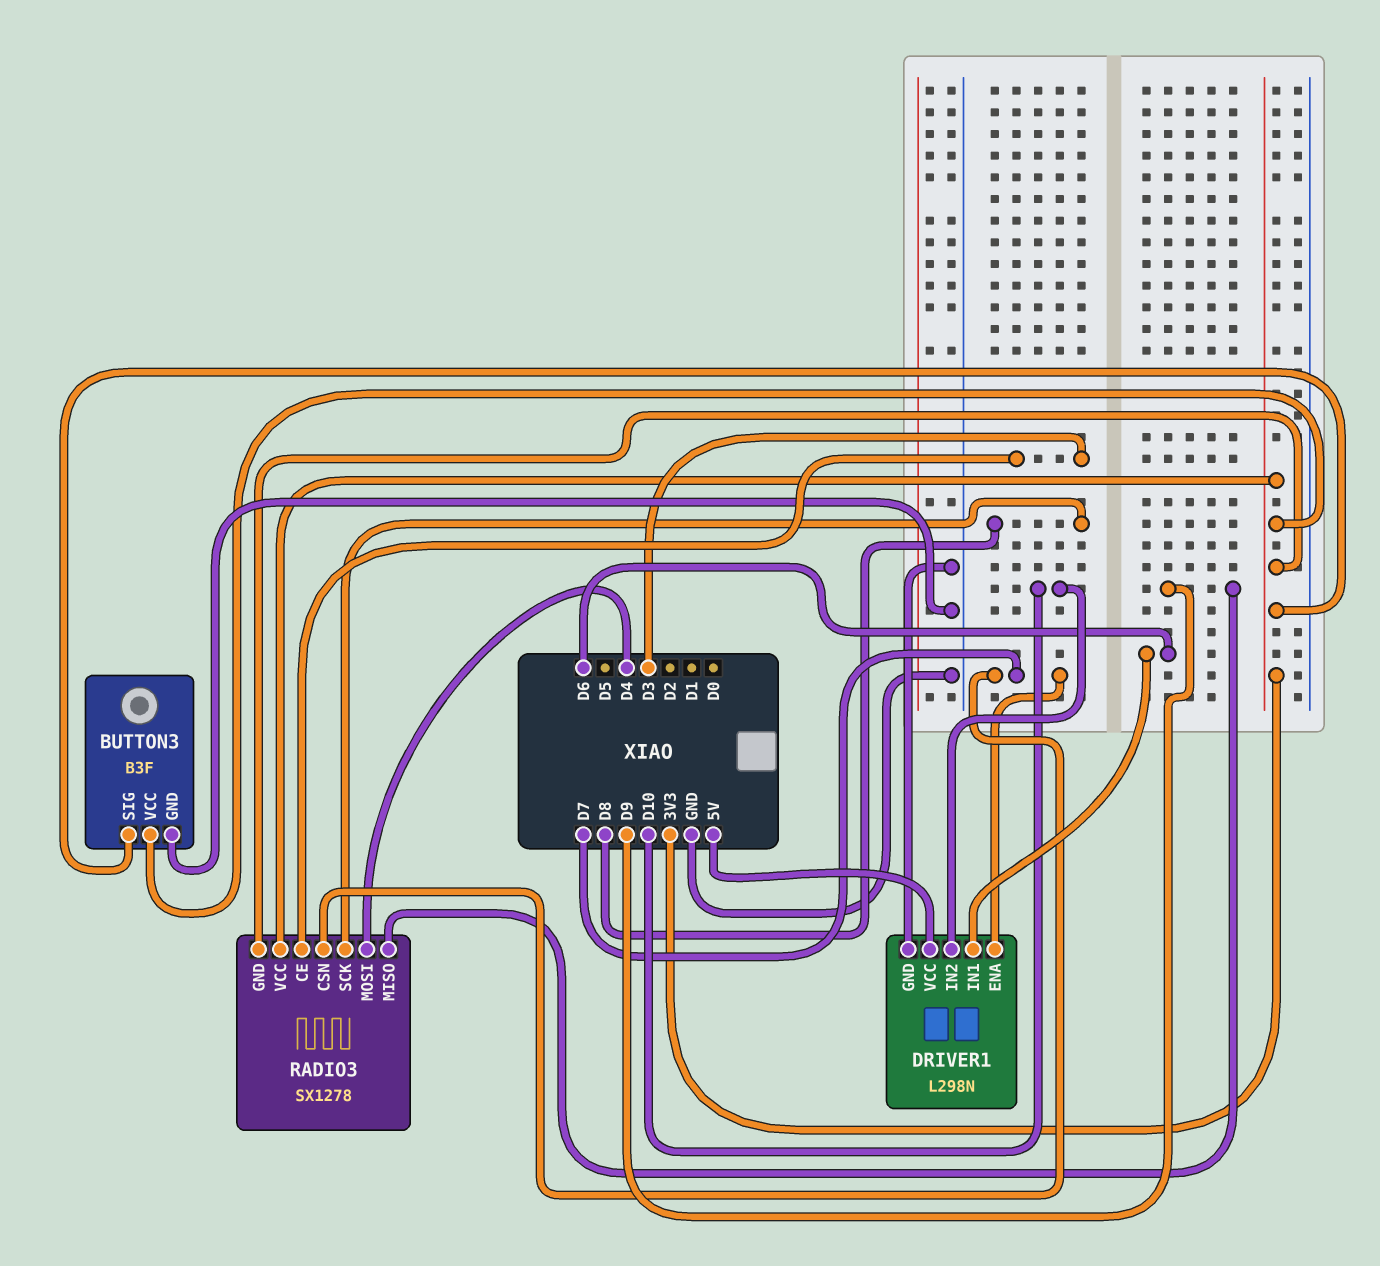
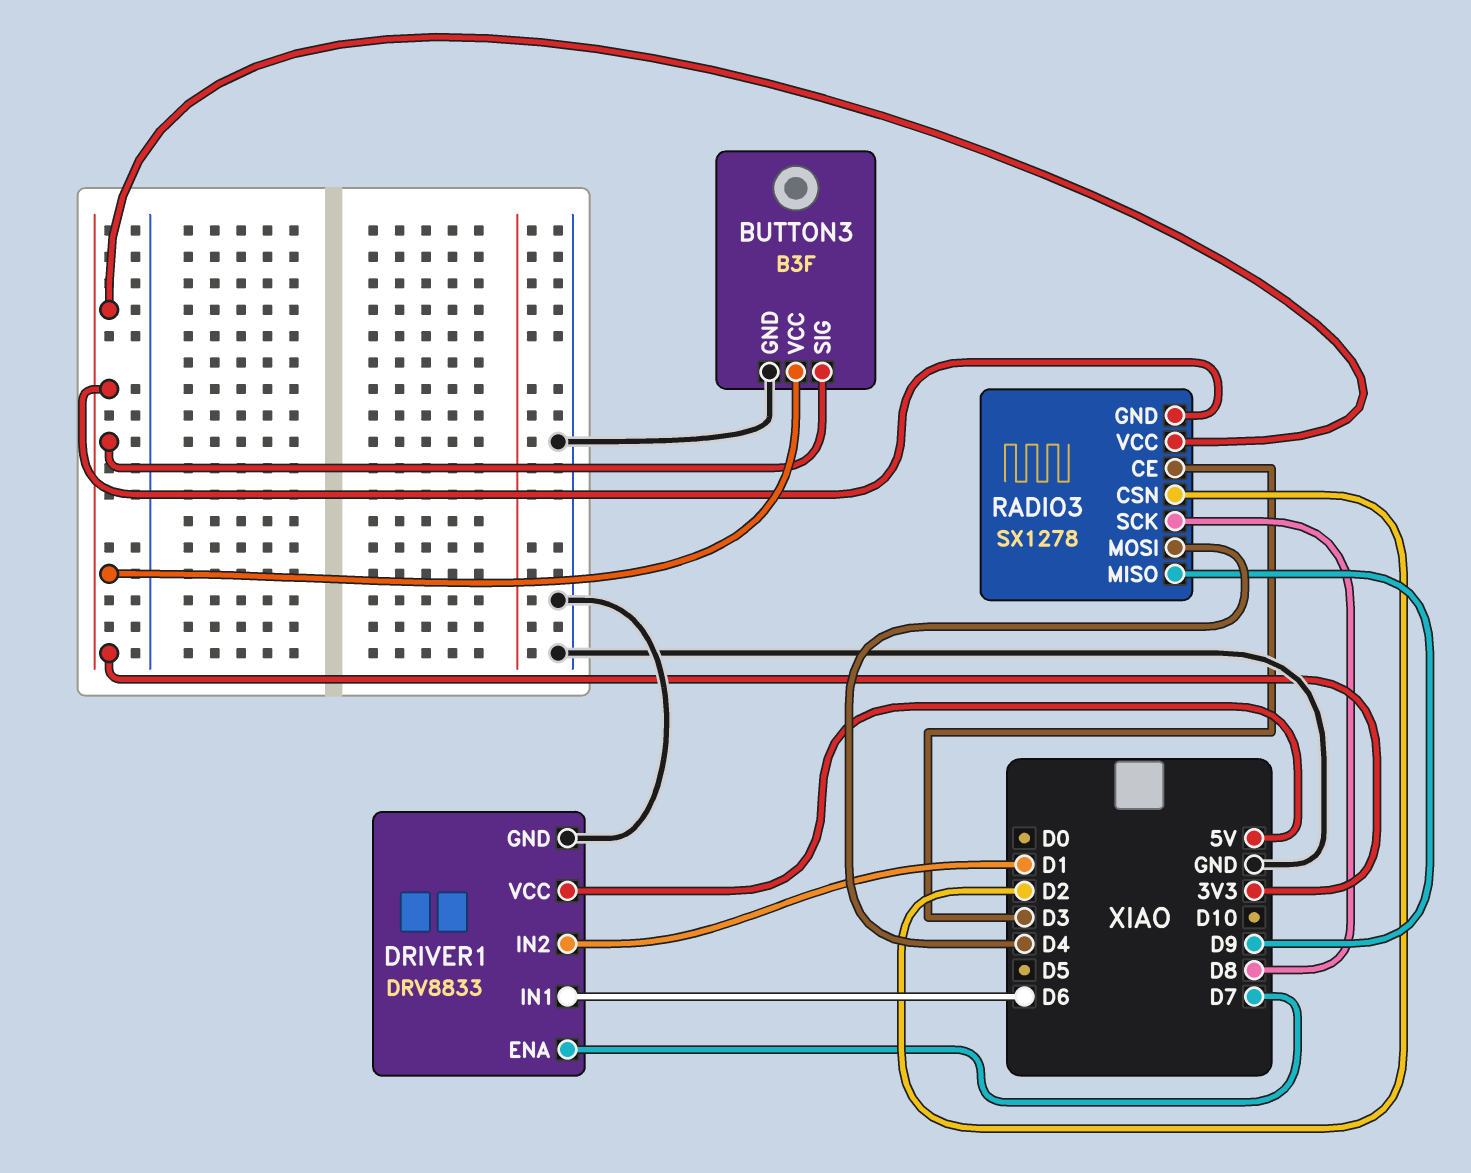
DRIVER1: L298N -> DRV8833
DRIVER1 pin IN2: D10 -> D1
RADIO3 pin CSN: D7 -> D2

